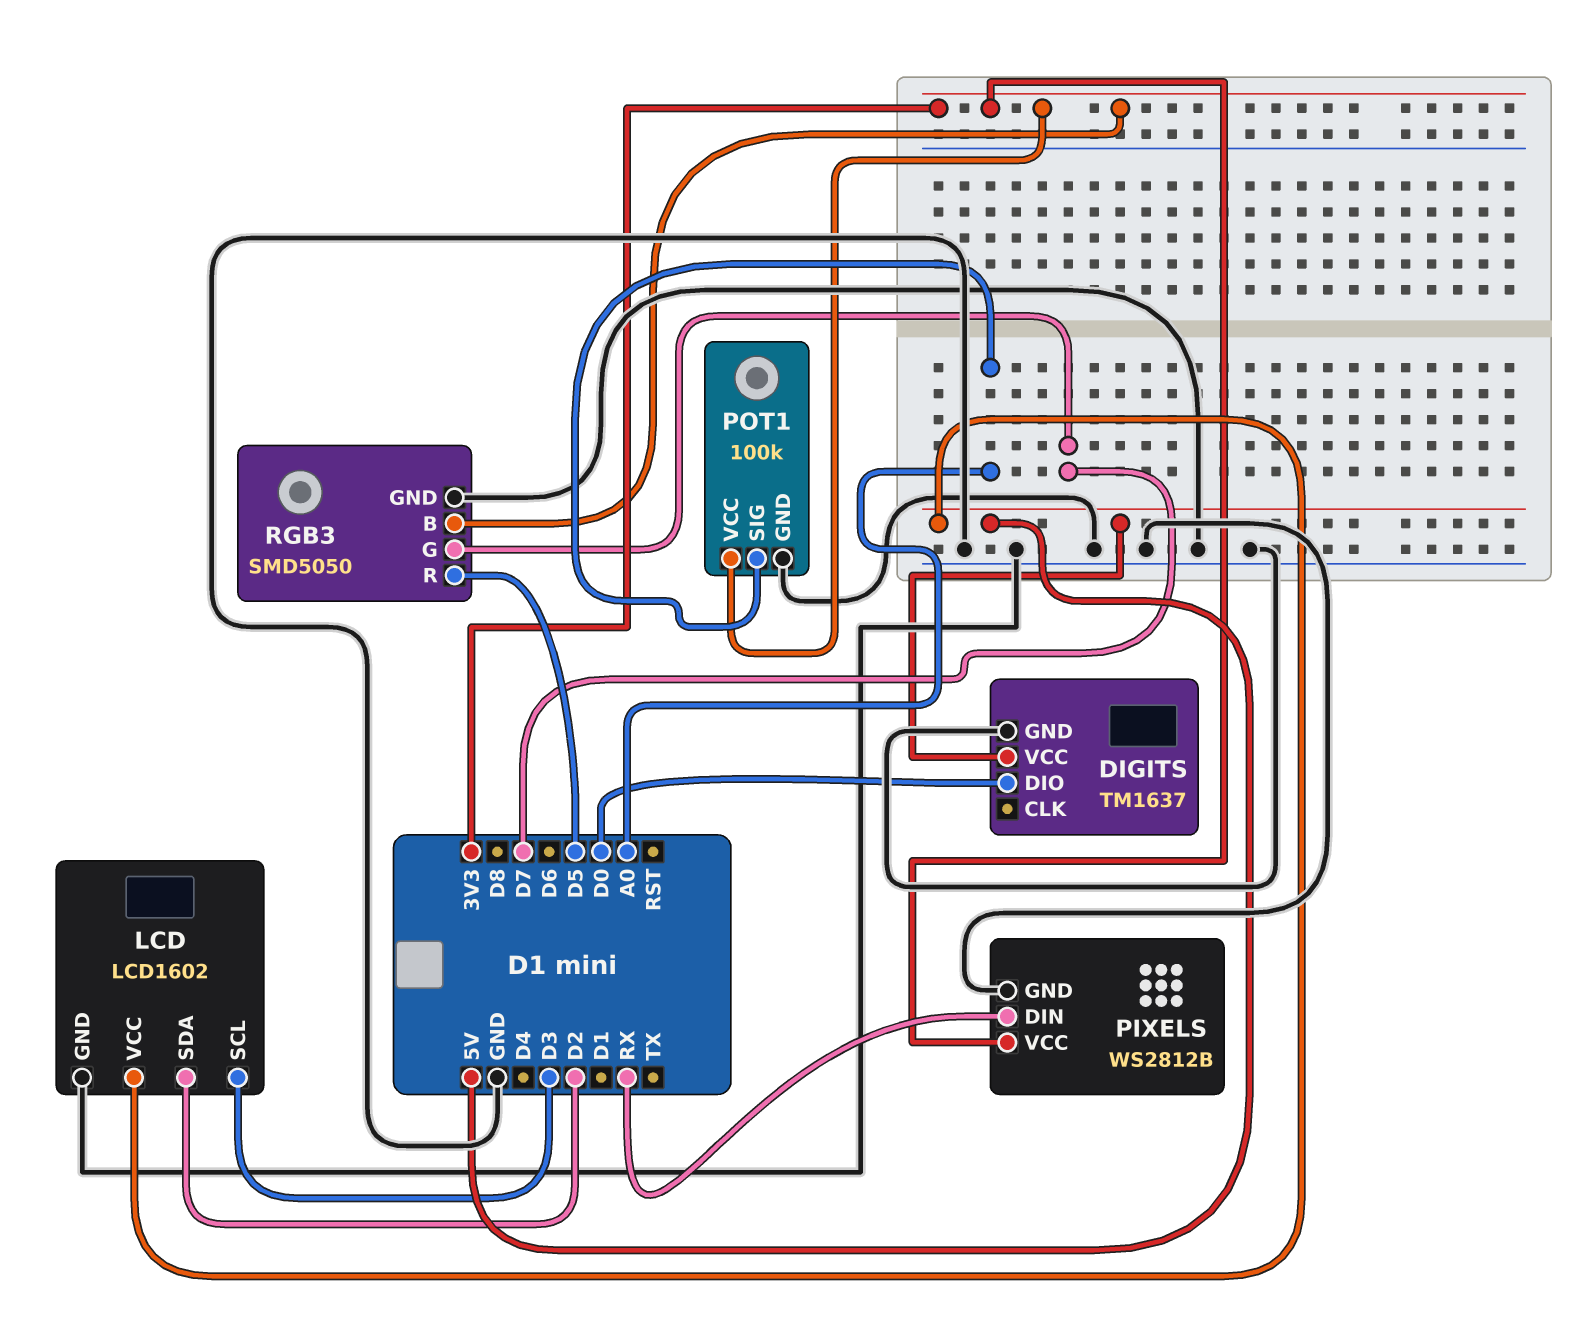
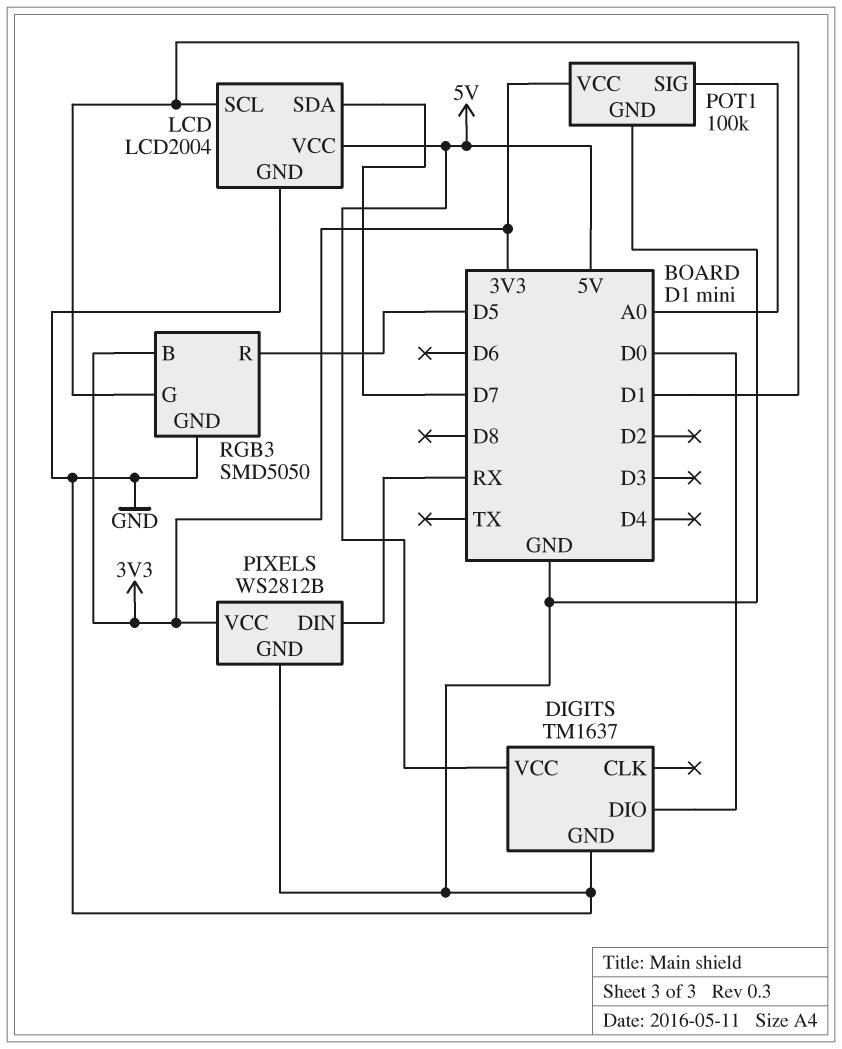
LCD: LCD1602 -> LCD2004
LCD pin SCL: D3 -> D1
LCD pin SDA: D2 -> D7
RGB3 pin G: D7 -> D1

